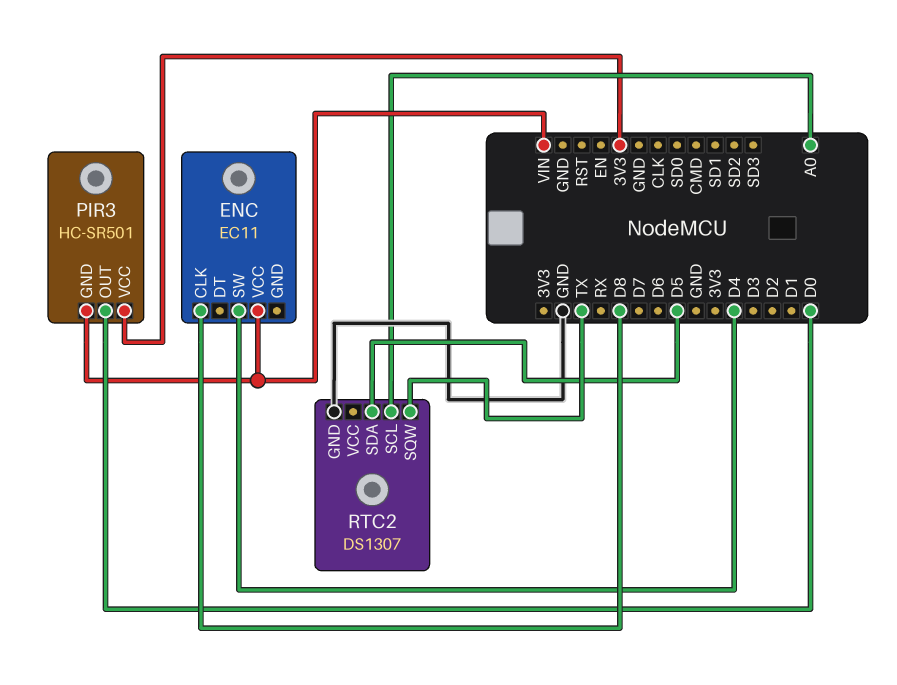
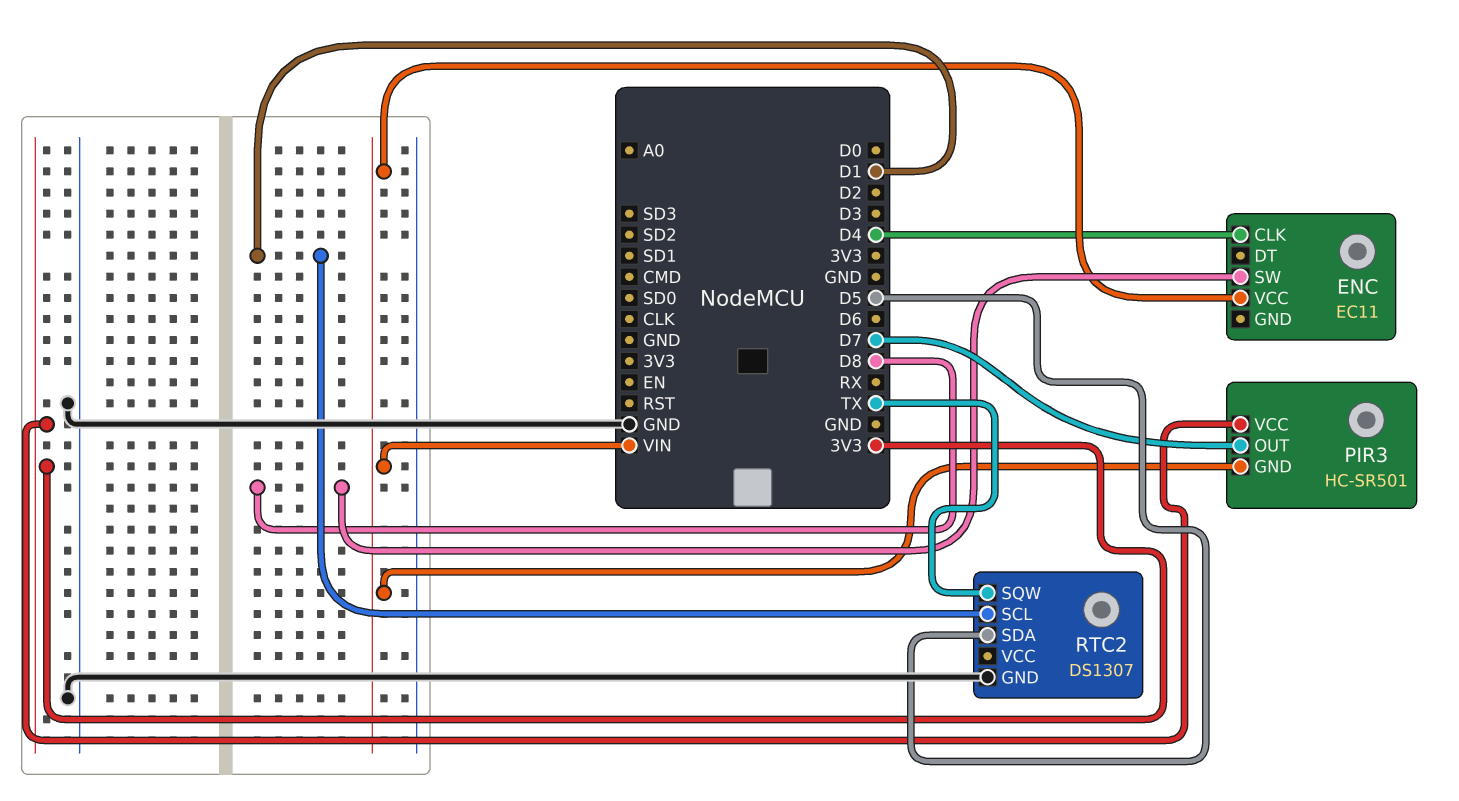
ENC pin CLK: D8 -> D4
ENC pin SW: D4 -> D8
PIR3 pin OUT: D0 -> D7
RTC2 pin SCL: A0 -> D1

